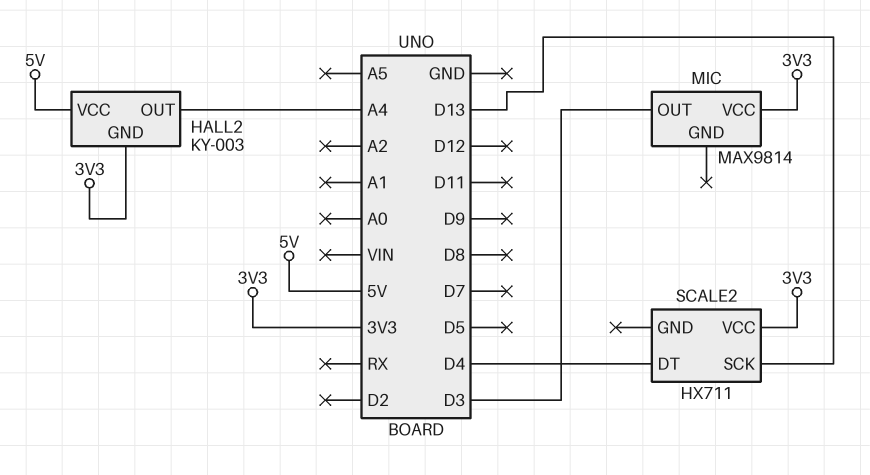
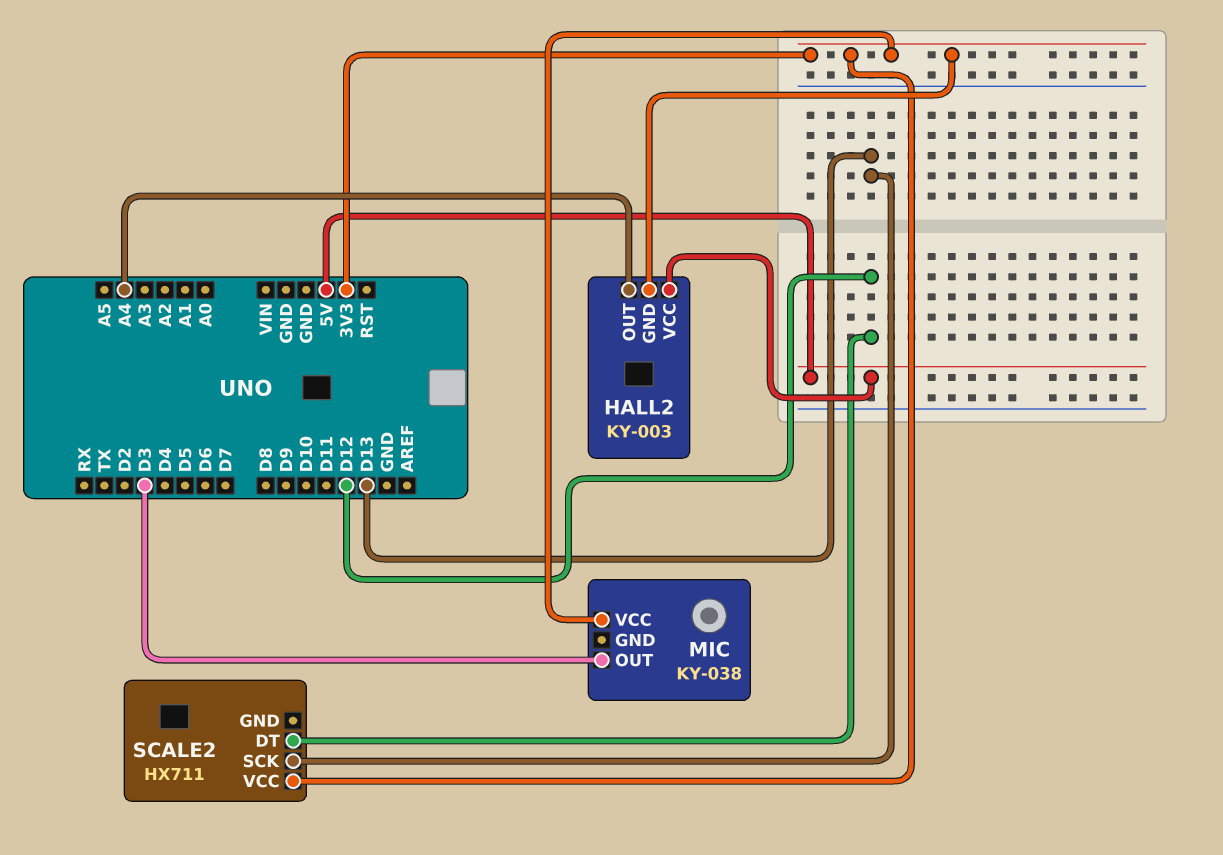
MIC: MAX9814 -> KY-038
SCALE2 pin DT: D4 -> D12

